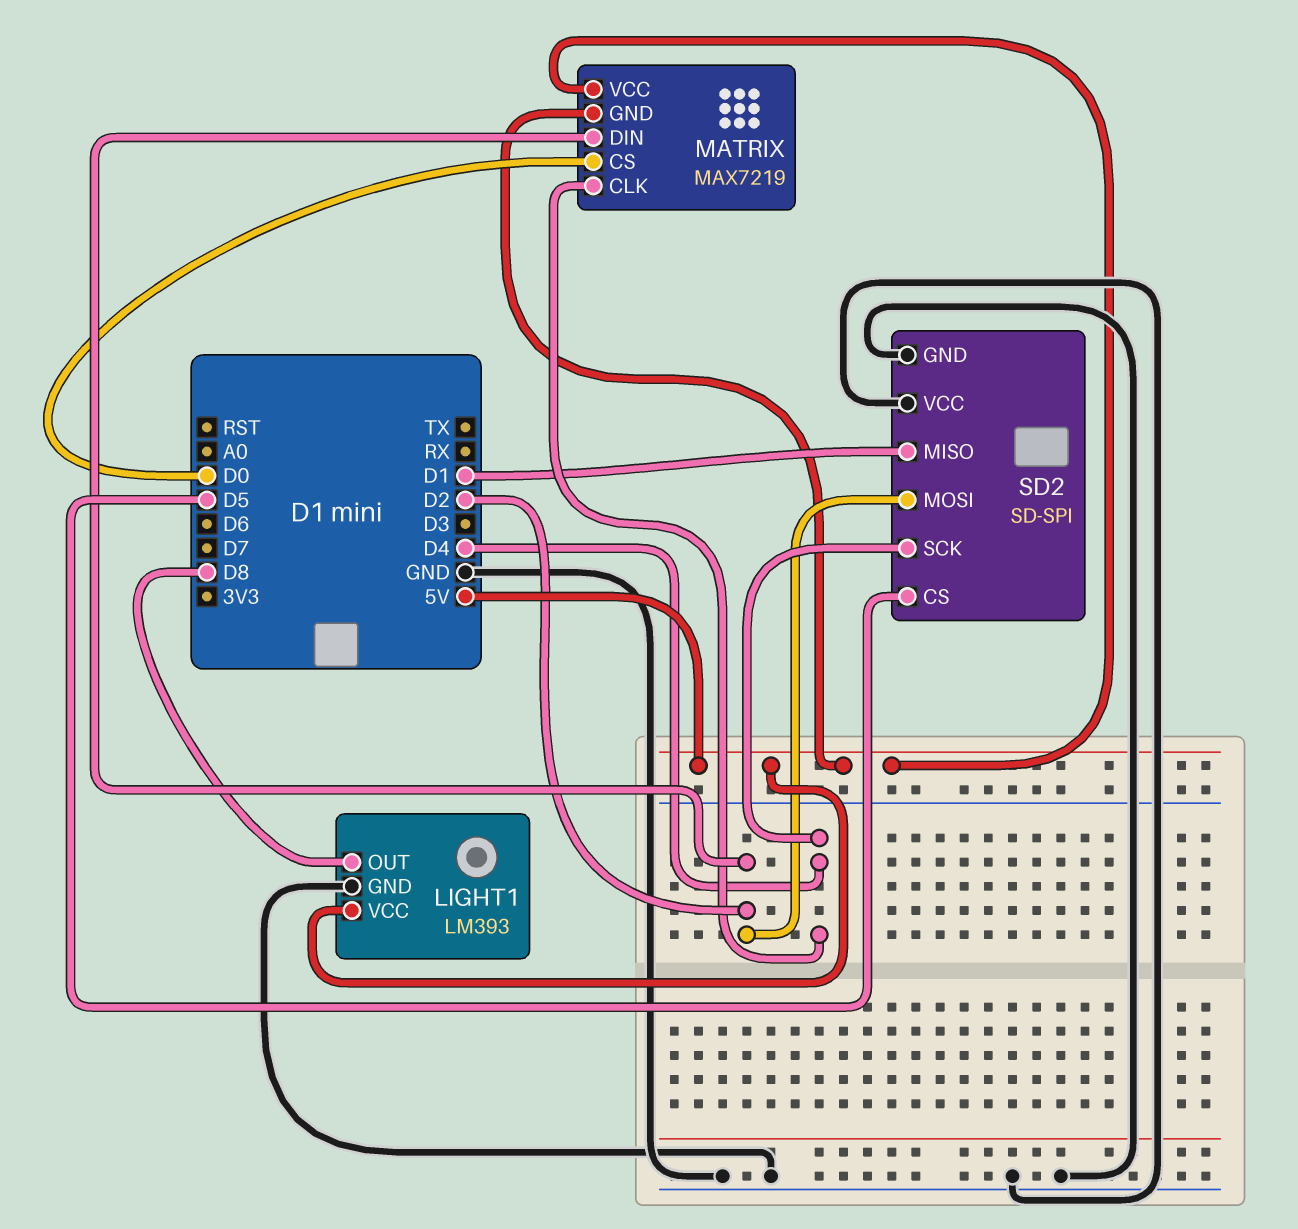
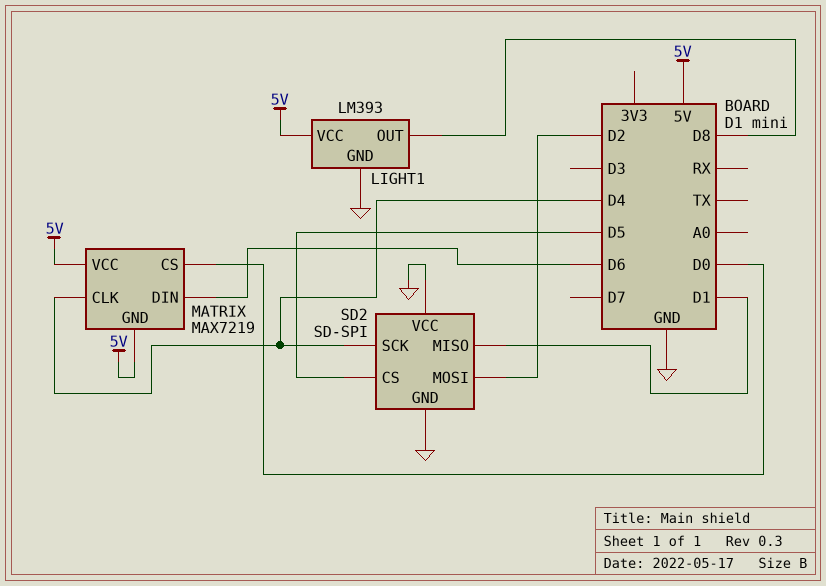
MATRIX pin DIN: D2 -> D6

